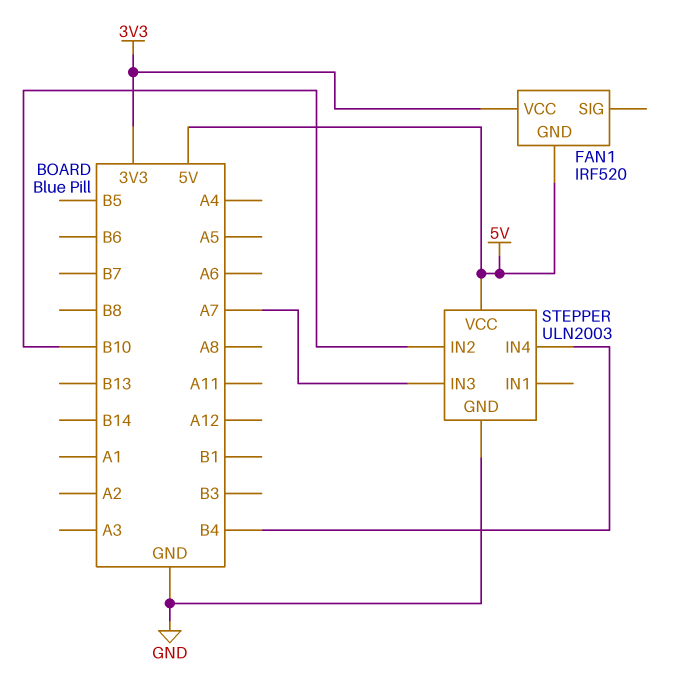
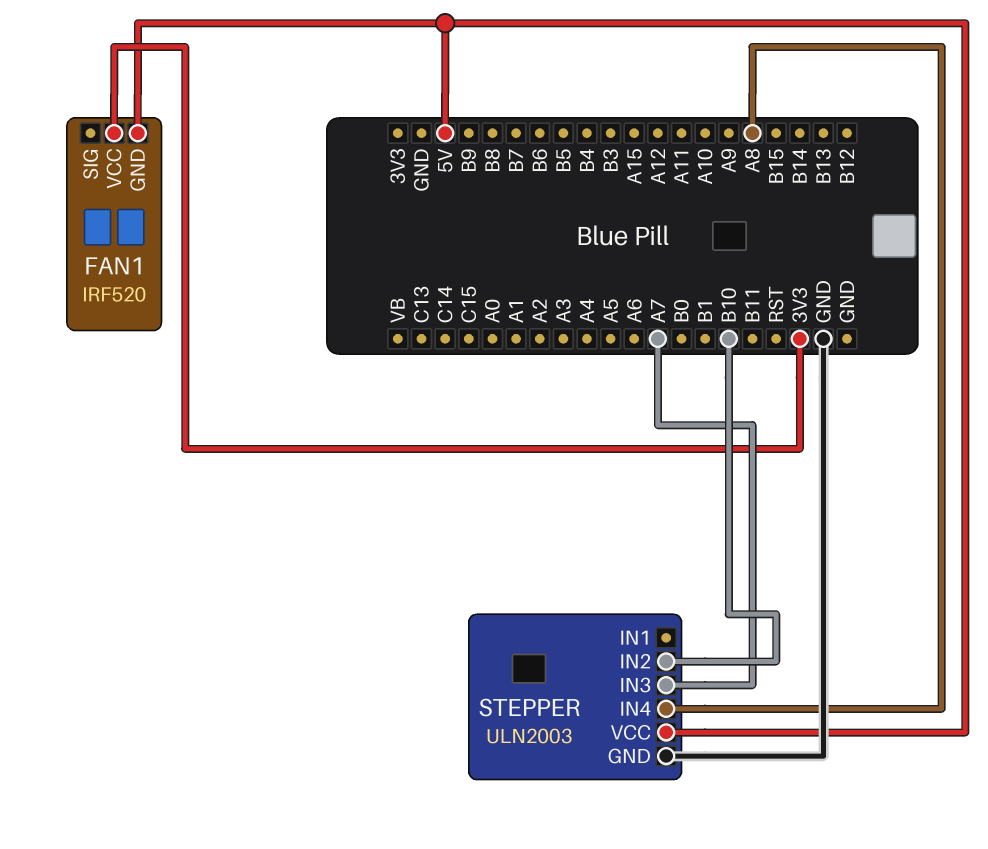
STEPPER pin IN4: B4 -> A8

